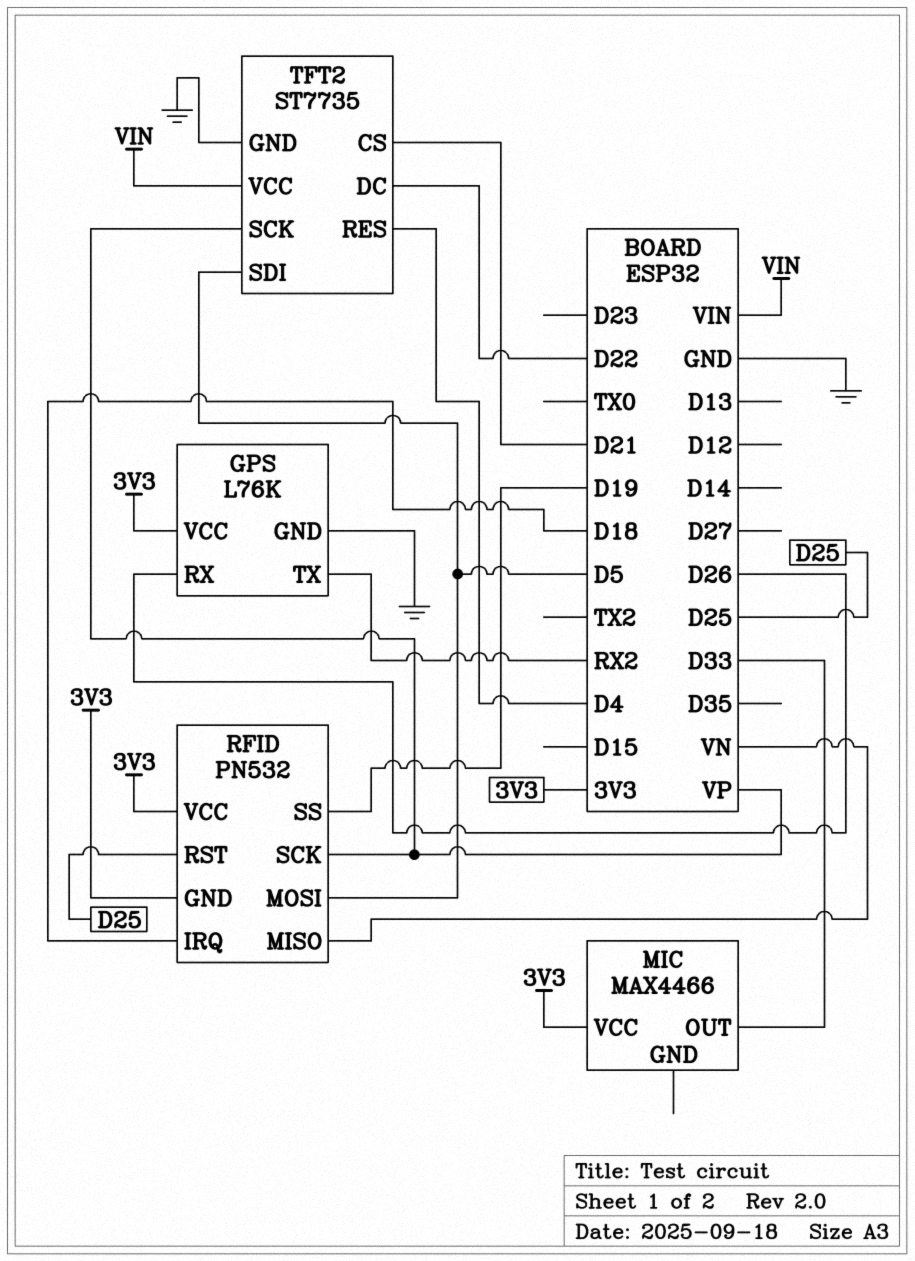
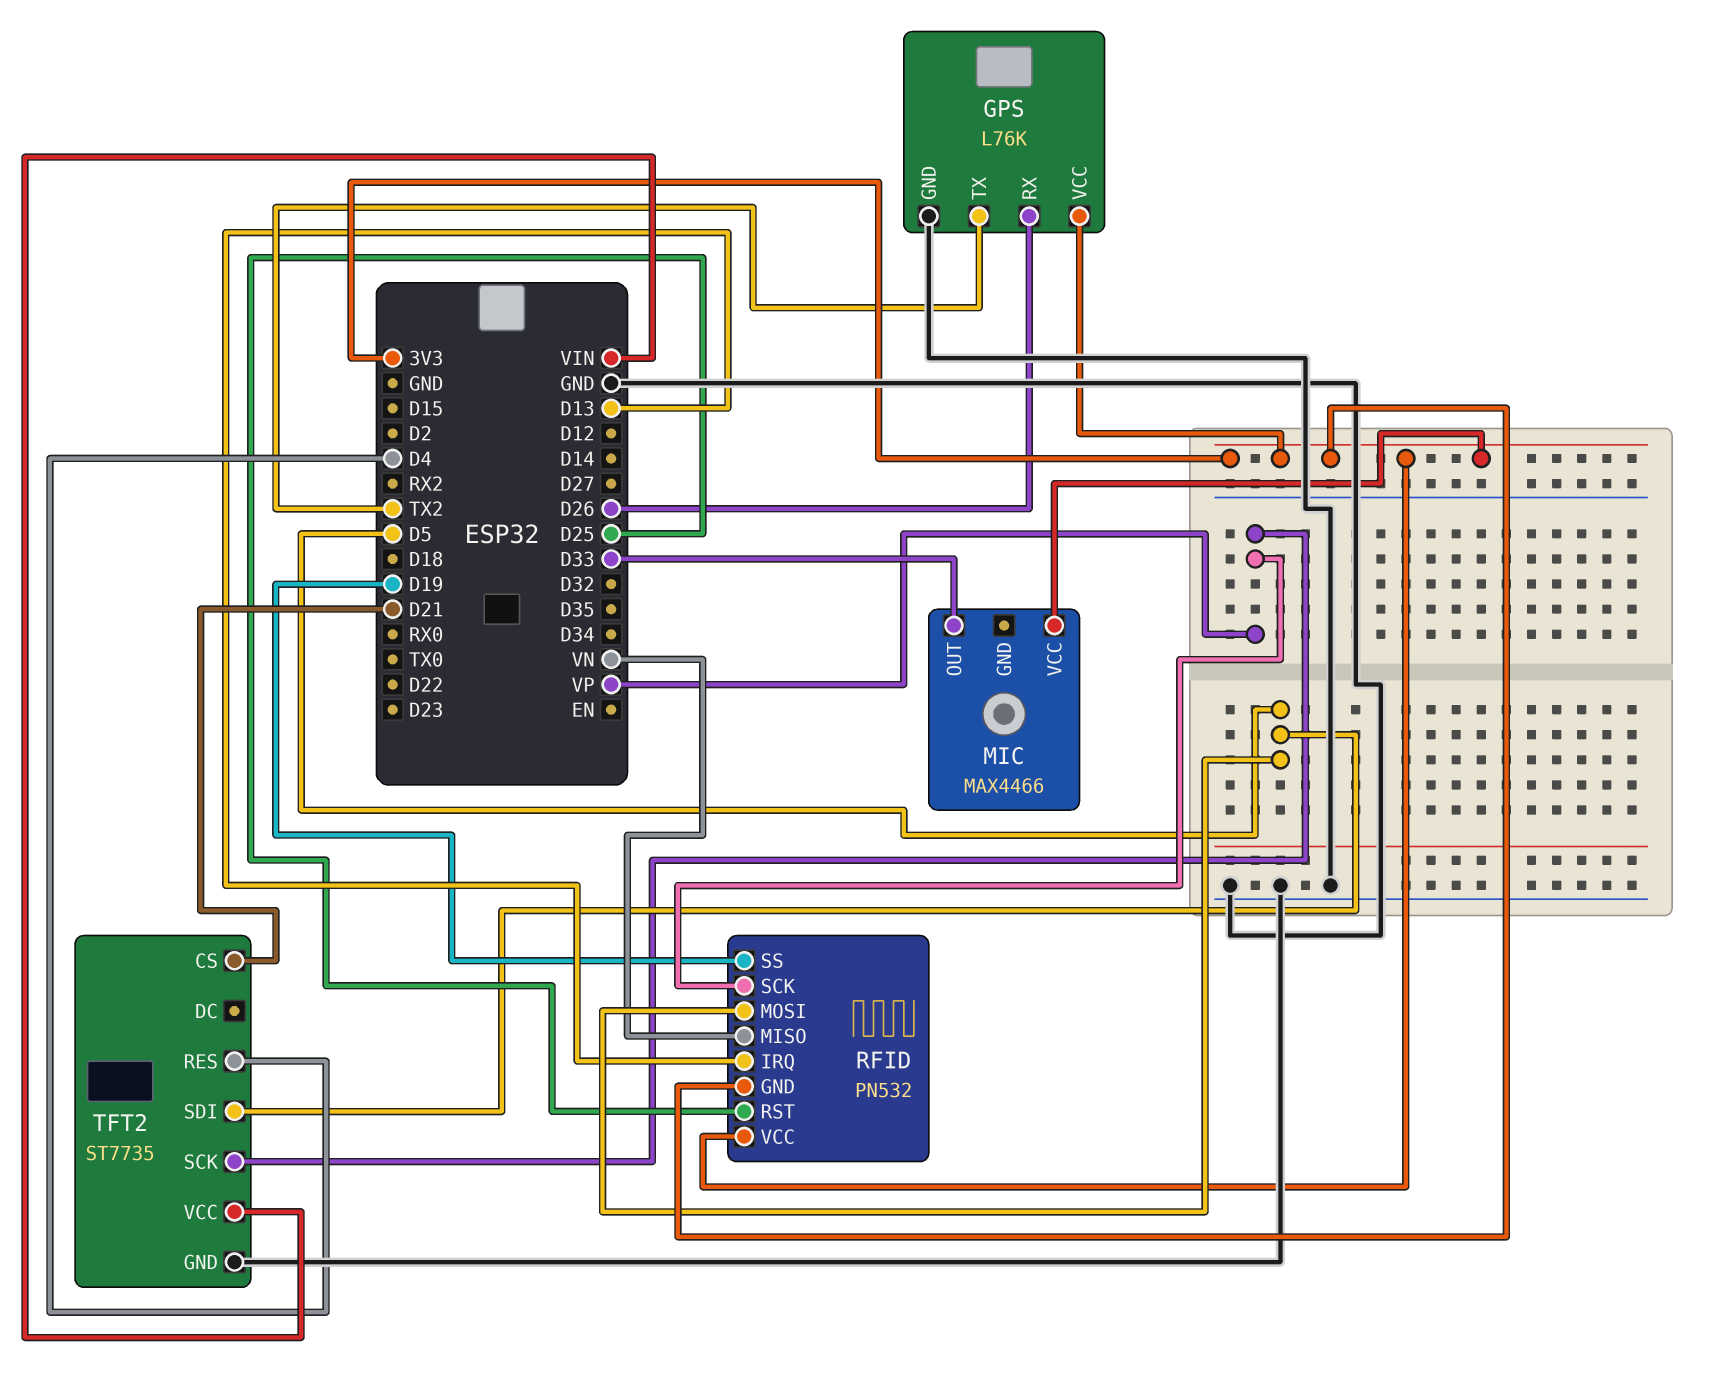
GPS pin TX: RX2 -> TX2
RFID pin IRQ: D18 -> D13
TFT2 pin DC: D22 -> none

